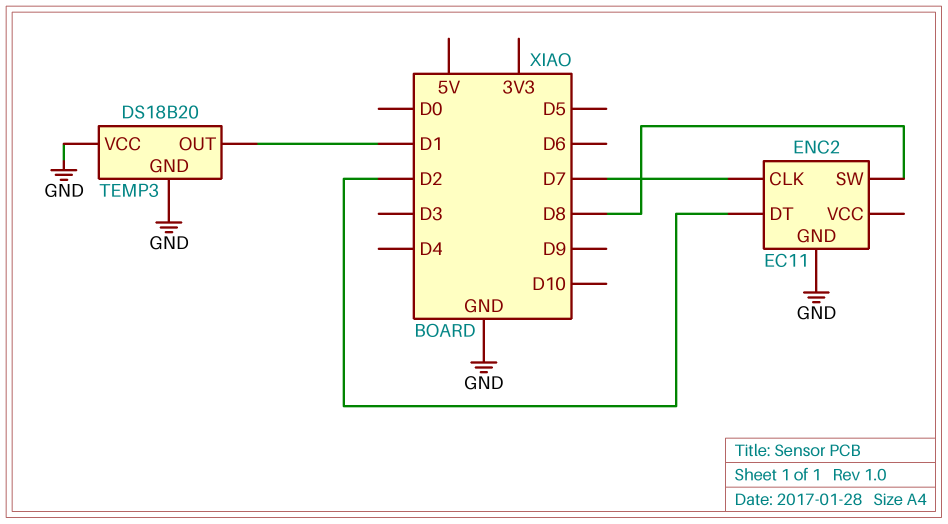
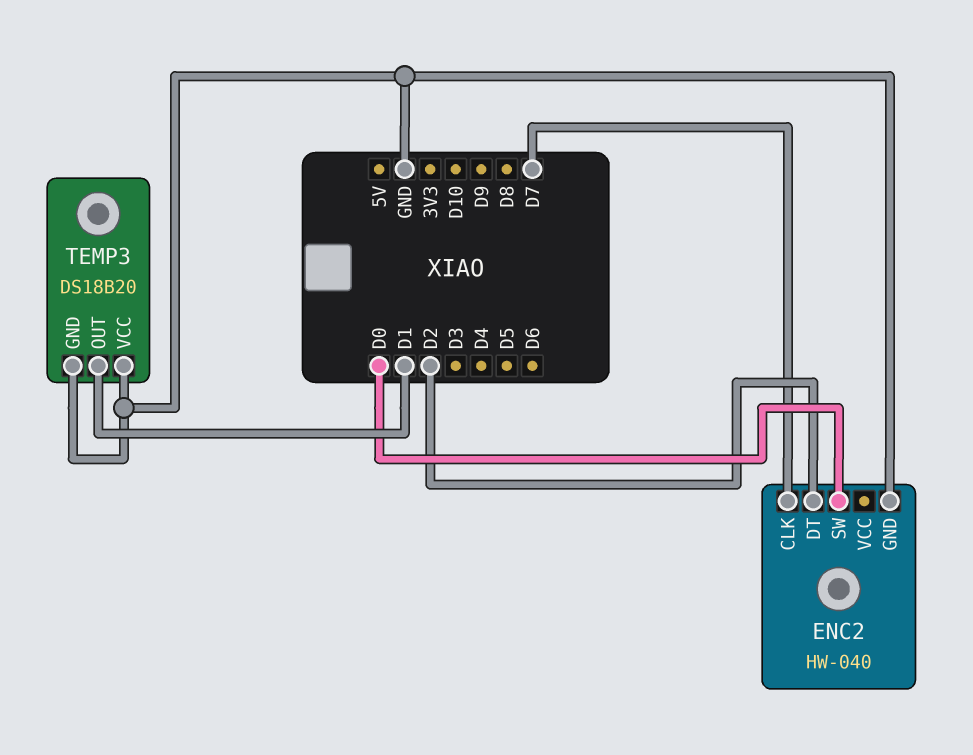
ENC2: EC11 -> HW-040
ENC2 pin SW: D8 -> D0

